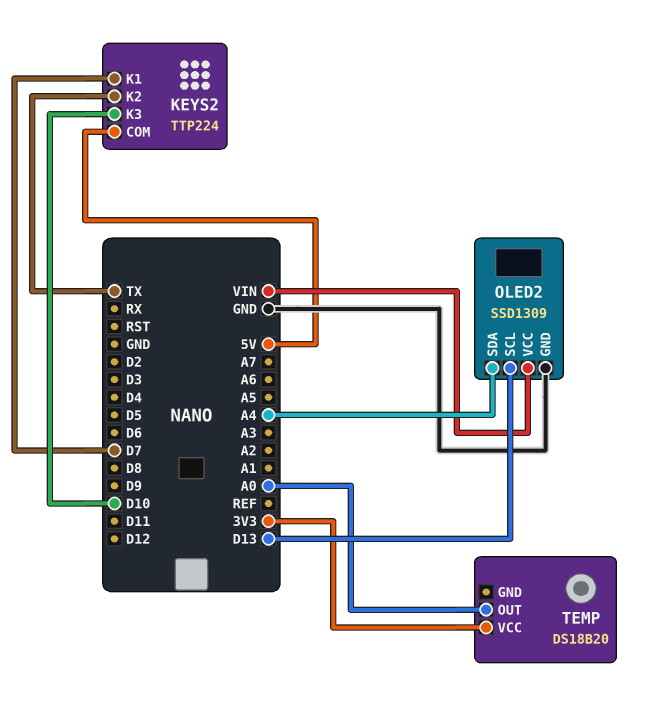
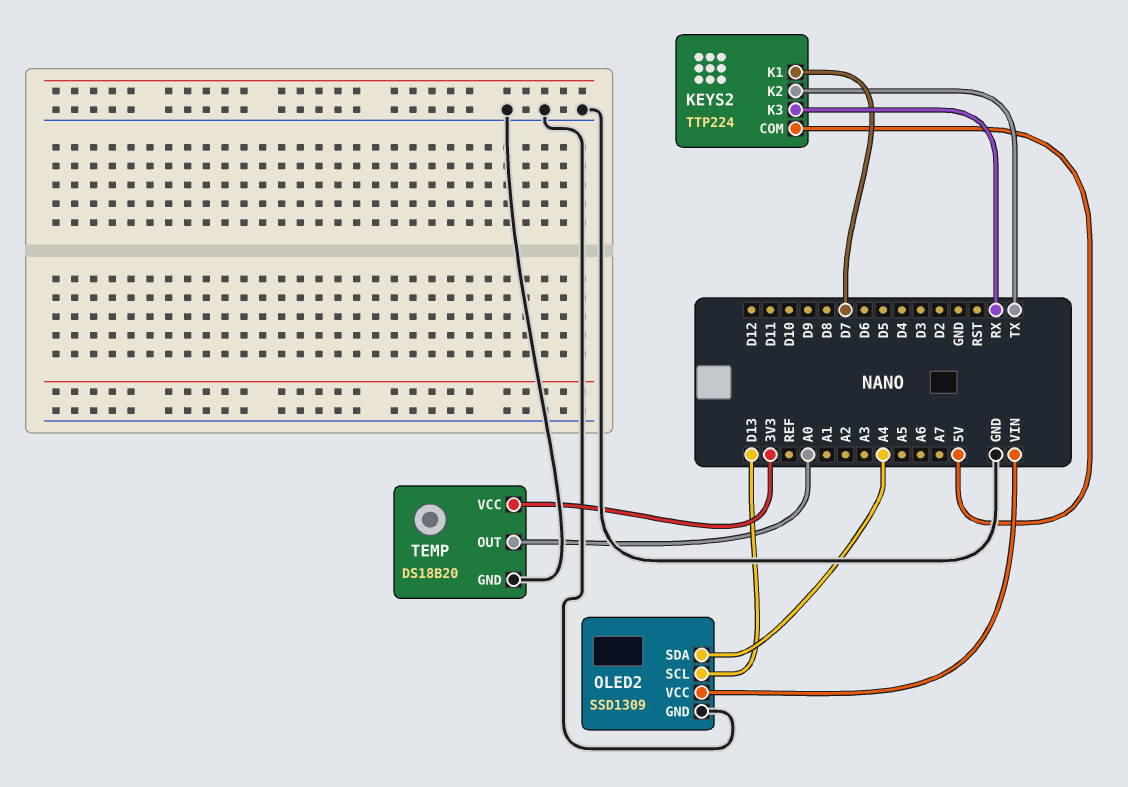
KEYS2 pin K3: D10 -> RX
TEMP pin GND: none -> GND

